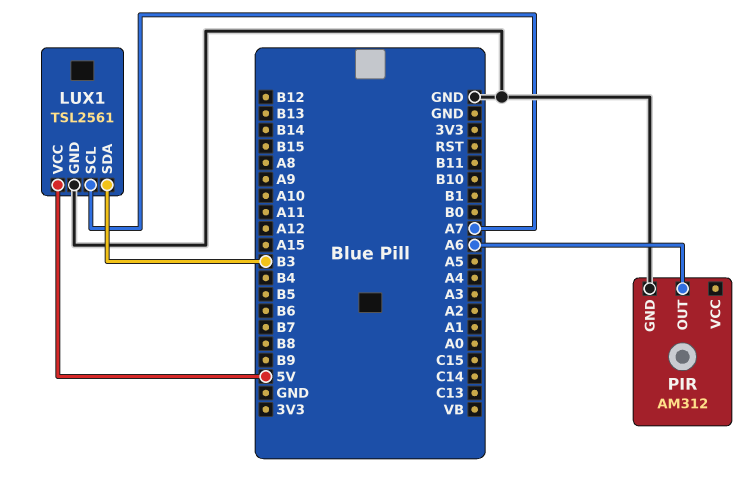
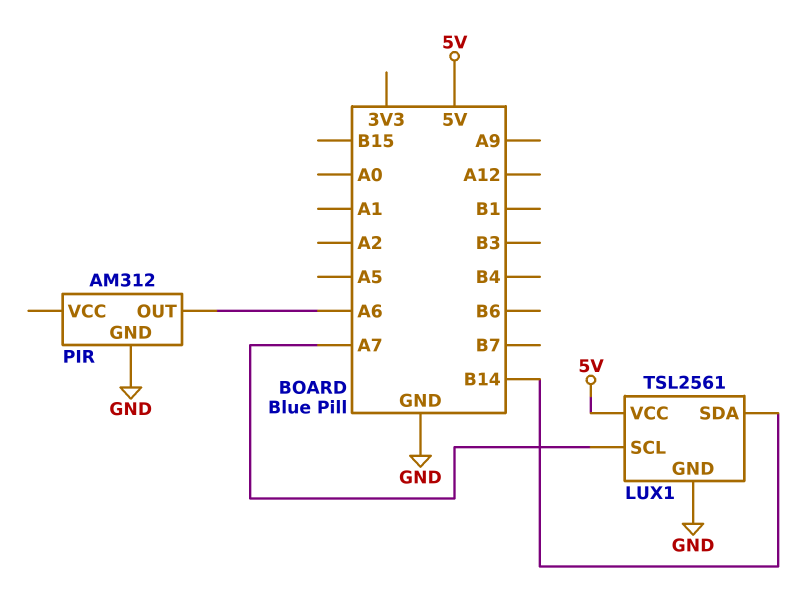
LUX1 pin SDA: B3 -> B14

